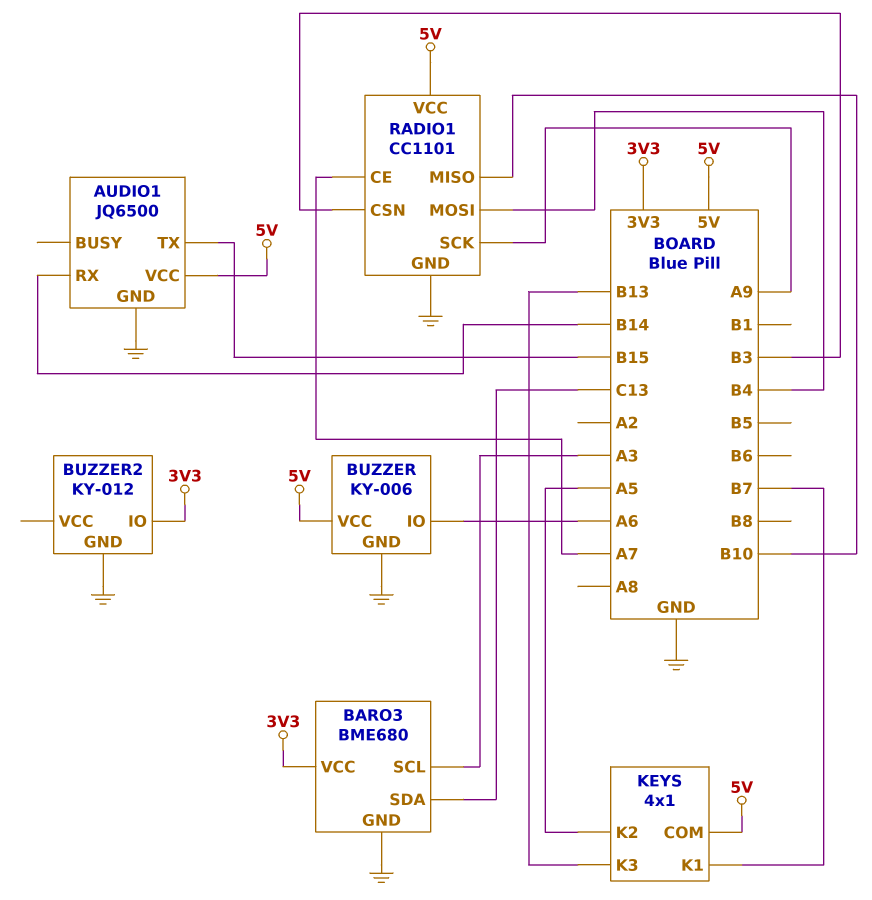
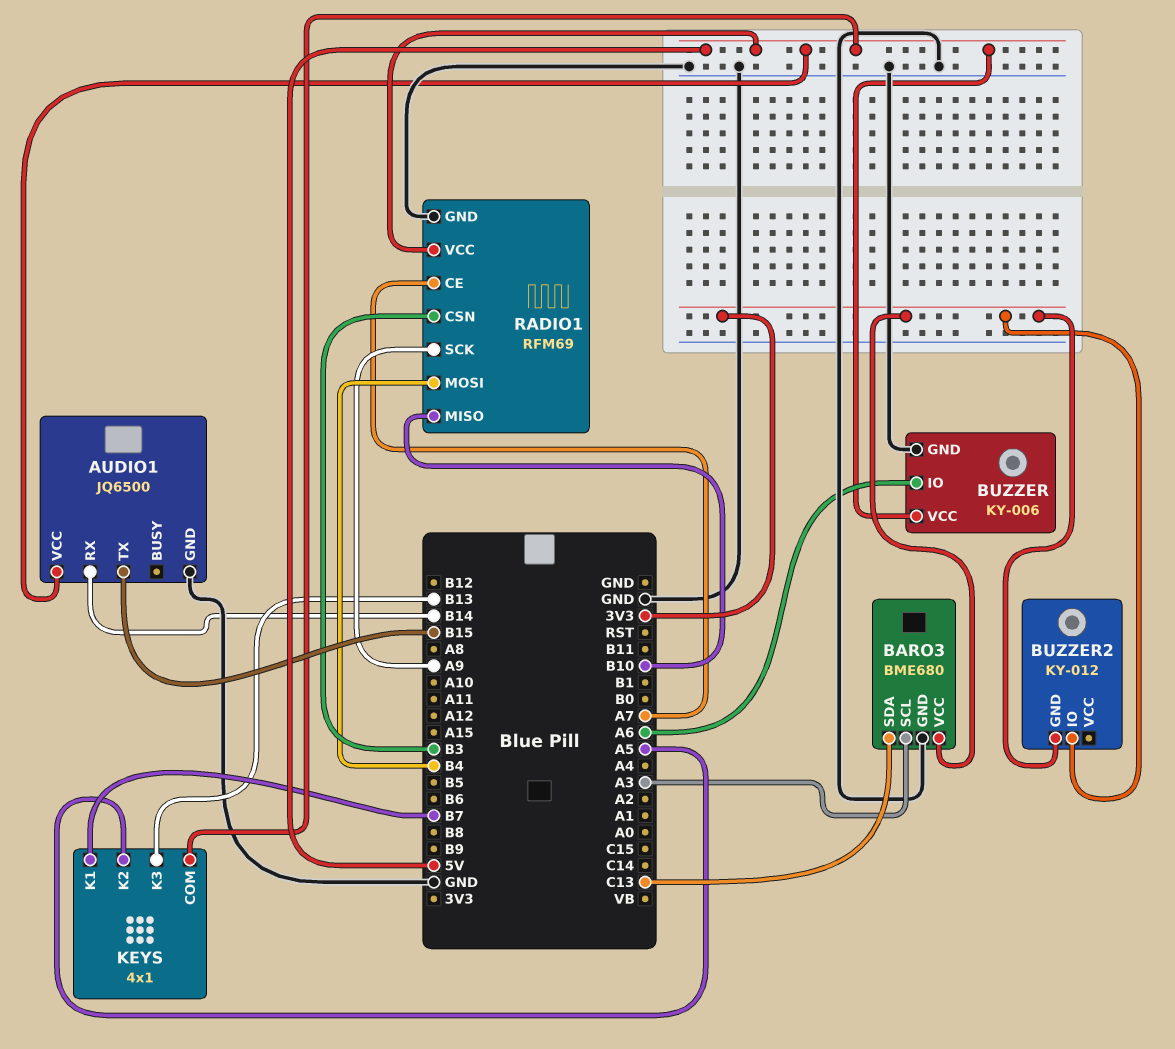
BUZZER2 pin GND: GND -> 3V3
RADIO1: CC1101 -> RFM69

